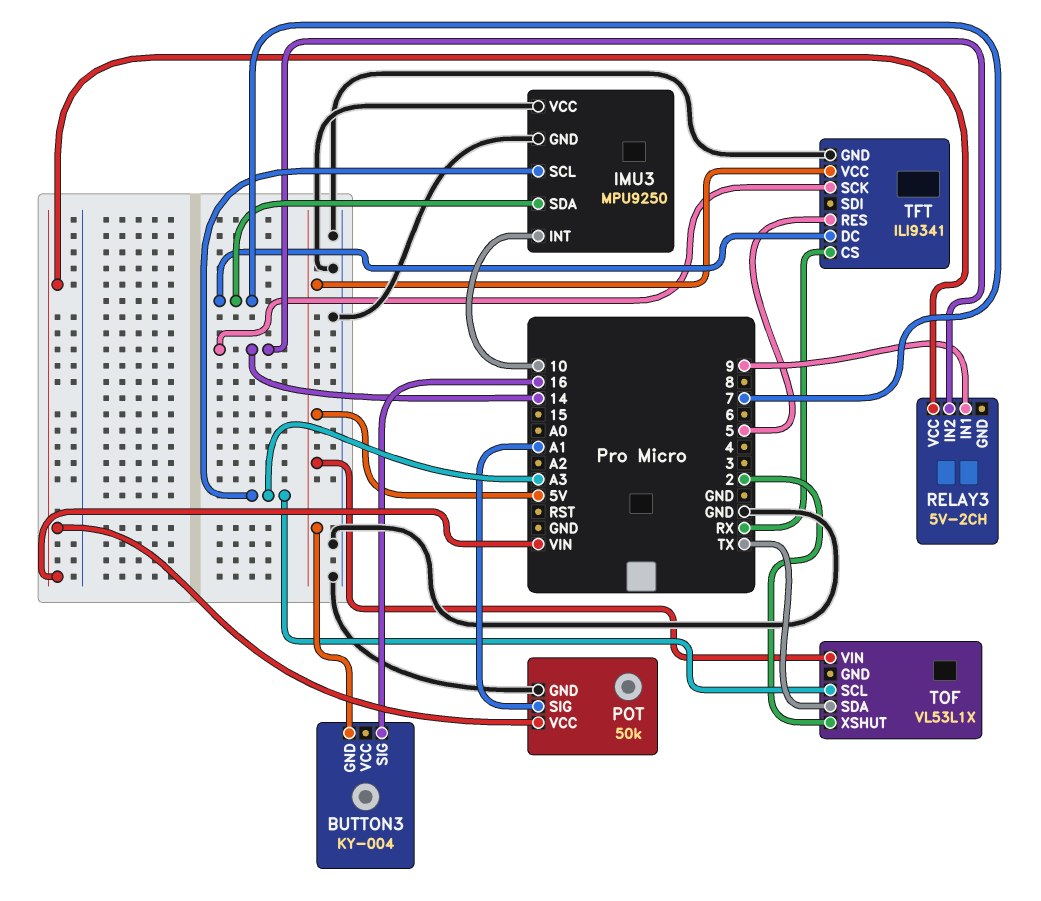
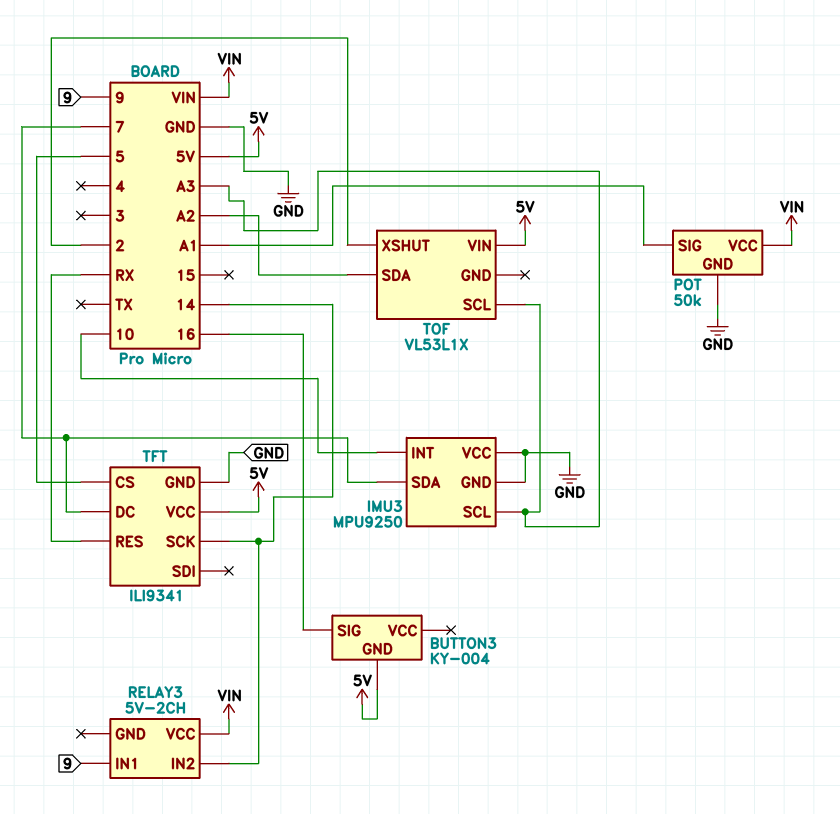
TFT pin CS: RX -> 5
TFT pin RES: 5 -> RX
TOF pin SDA: TX -> A2

